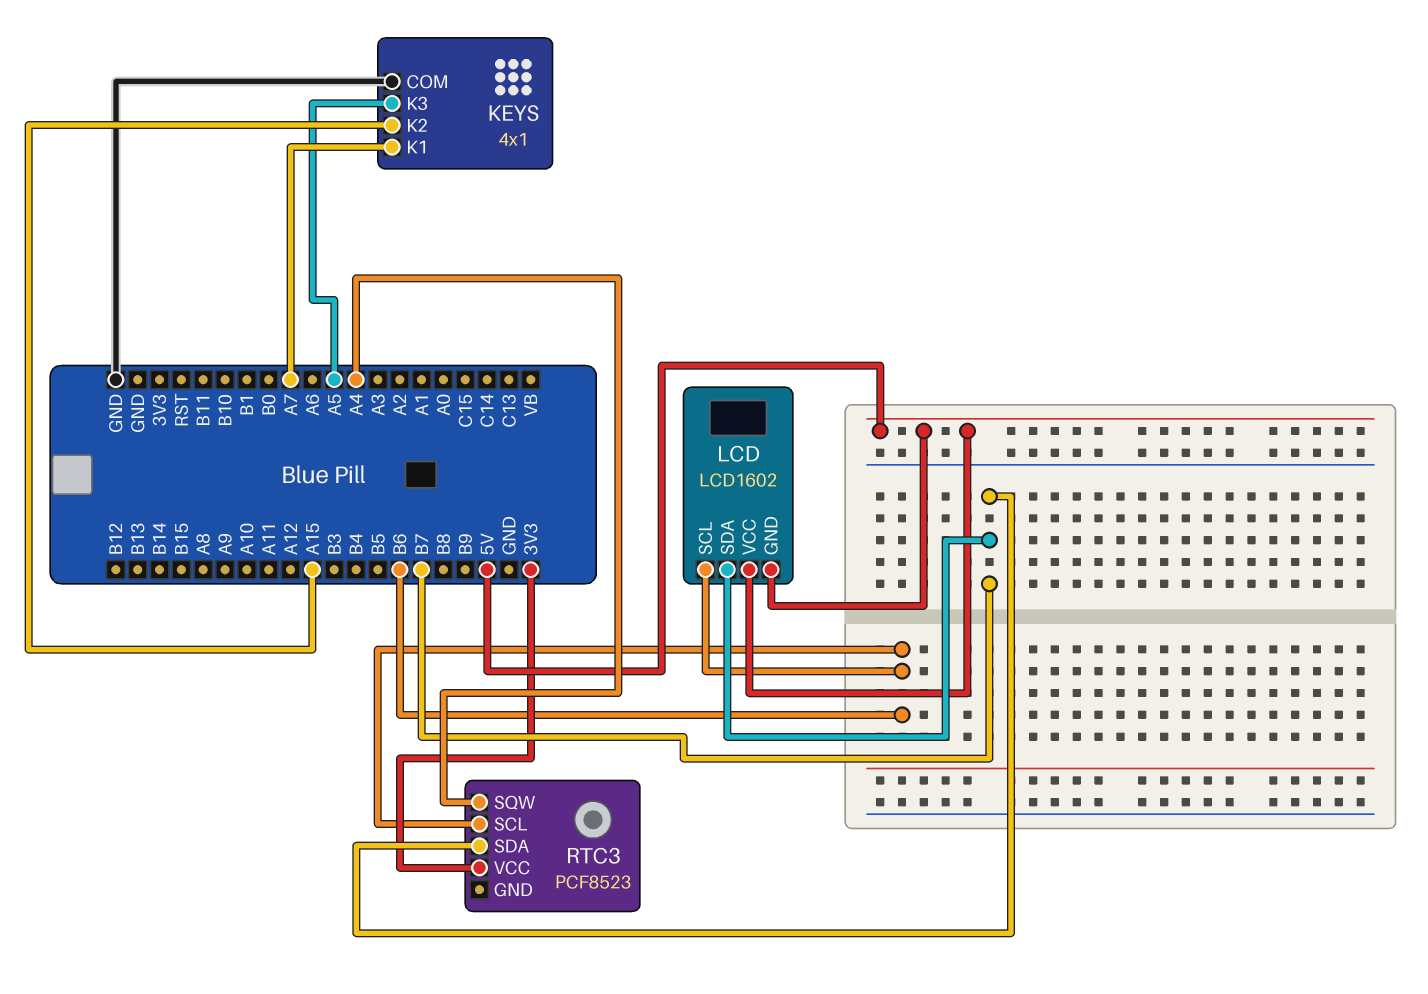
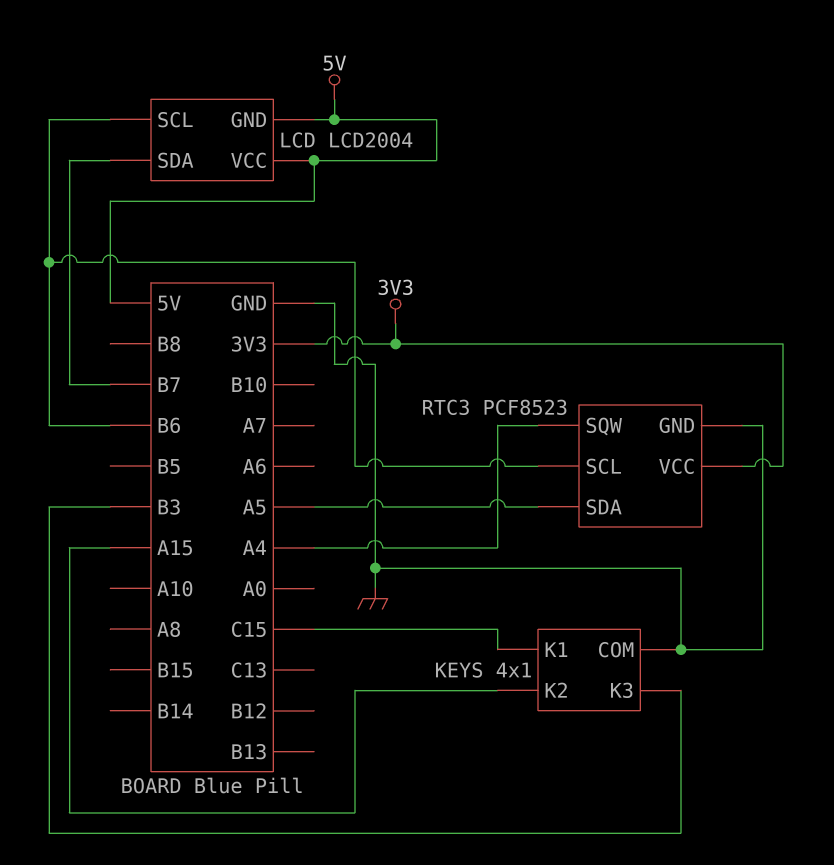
KEYS pin K1: A7 -> C15
KEYS pin K3: A5 -> B3
LCD: LCD1602 -> LCD2004
RTC3 pin GND: none -> GND
RTC3 pin SDA: B7 -> A5

